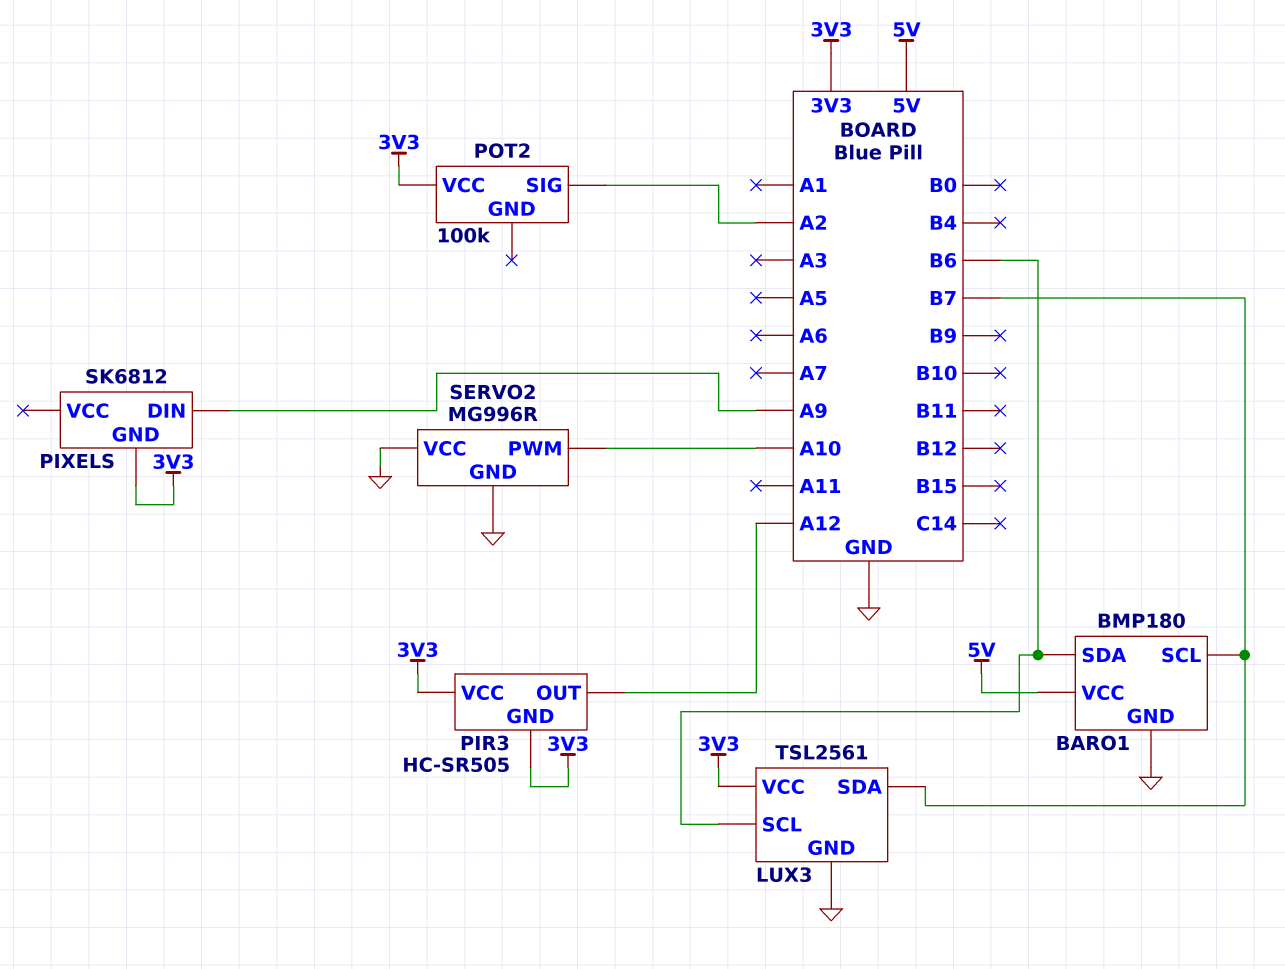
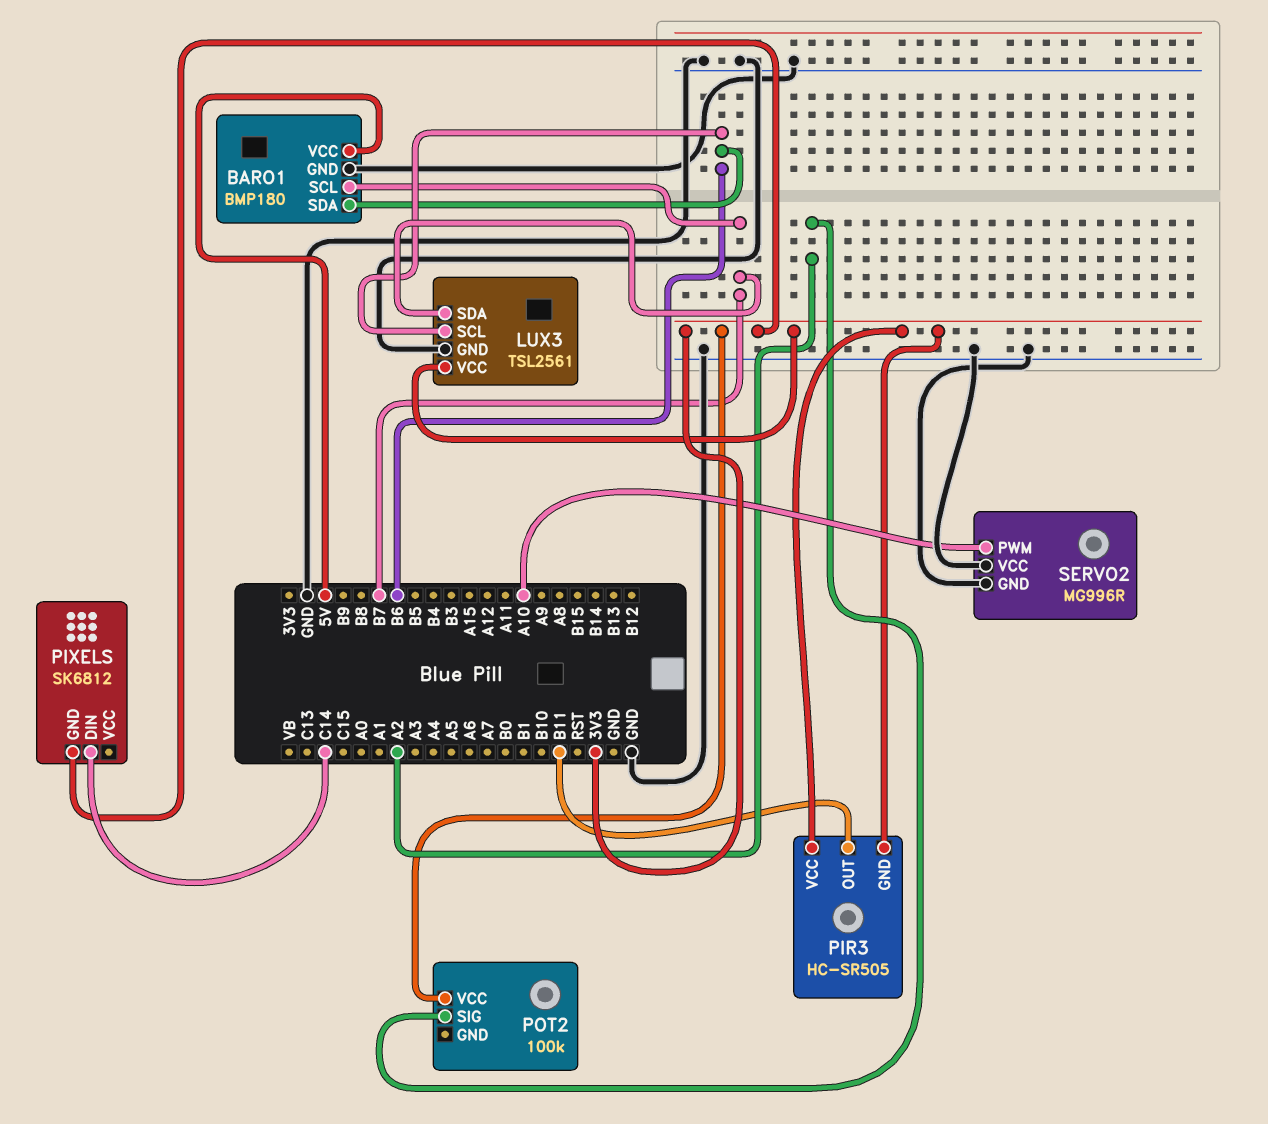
PIR3 pin OUT: A12 -> B11
PIXELS pin DIN: A9 -> C14

